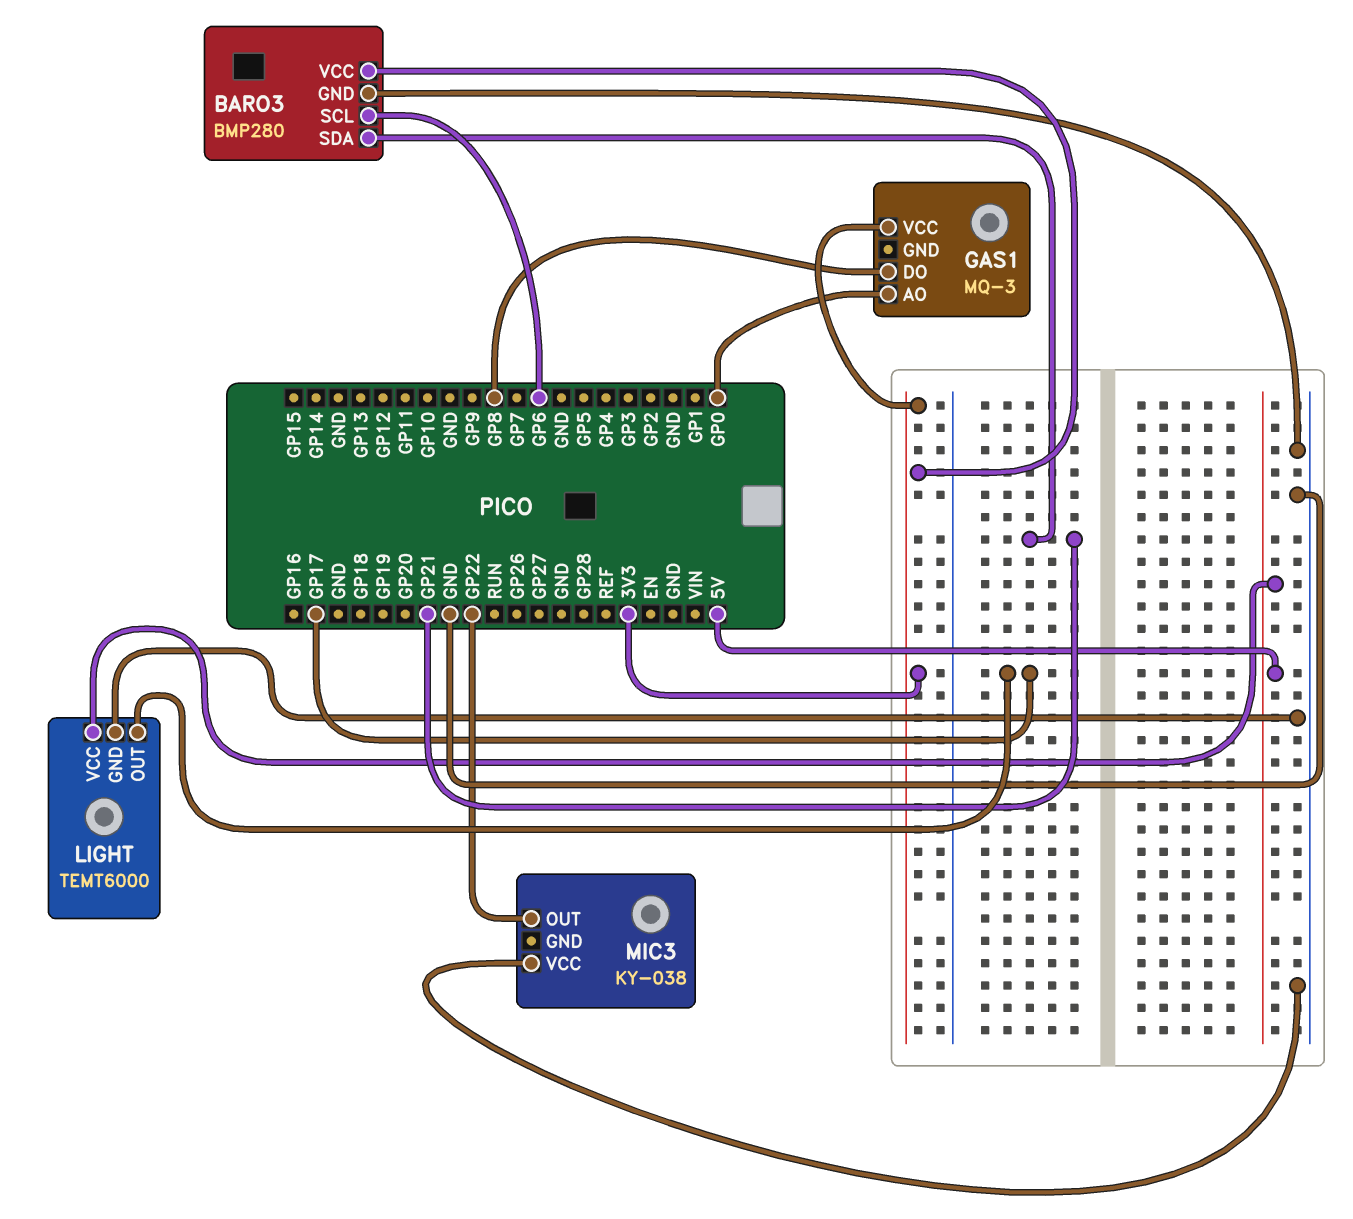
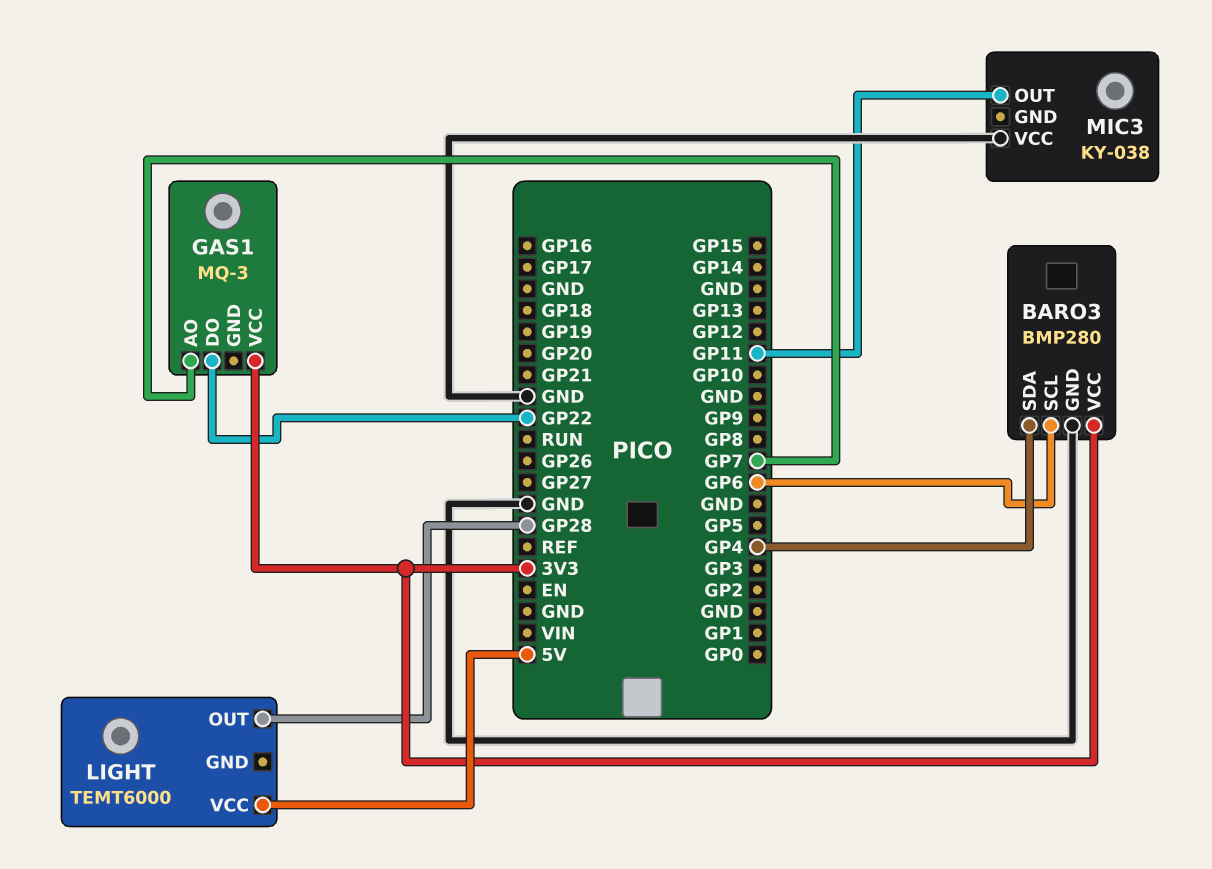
BARO3 pin SDA: GP21 -> GP4
GAS1 pin AO: GP0 -> GP7
GAS1 pin DO: GP8 -> GP22
LIGHT pin GND: GND -> none
LIGHT pin OUT: GP17 -> GP28
MIC3 pin OUT: GP22 -> GP11

